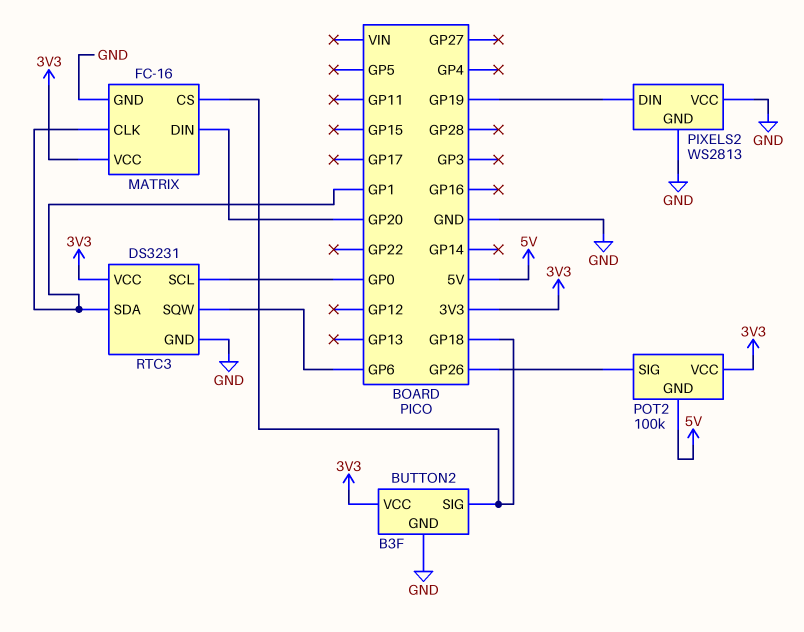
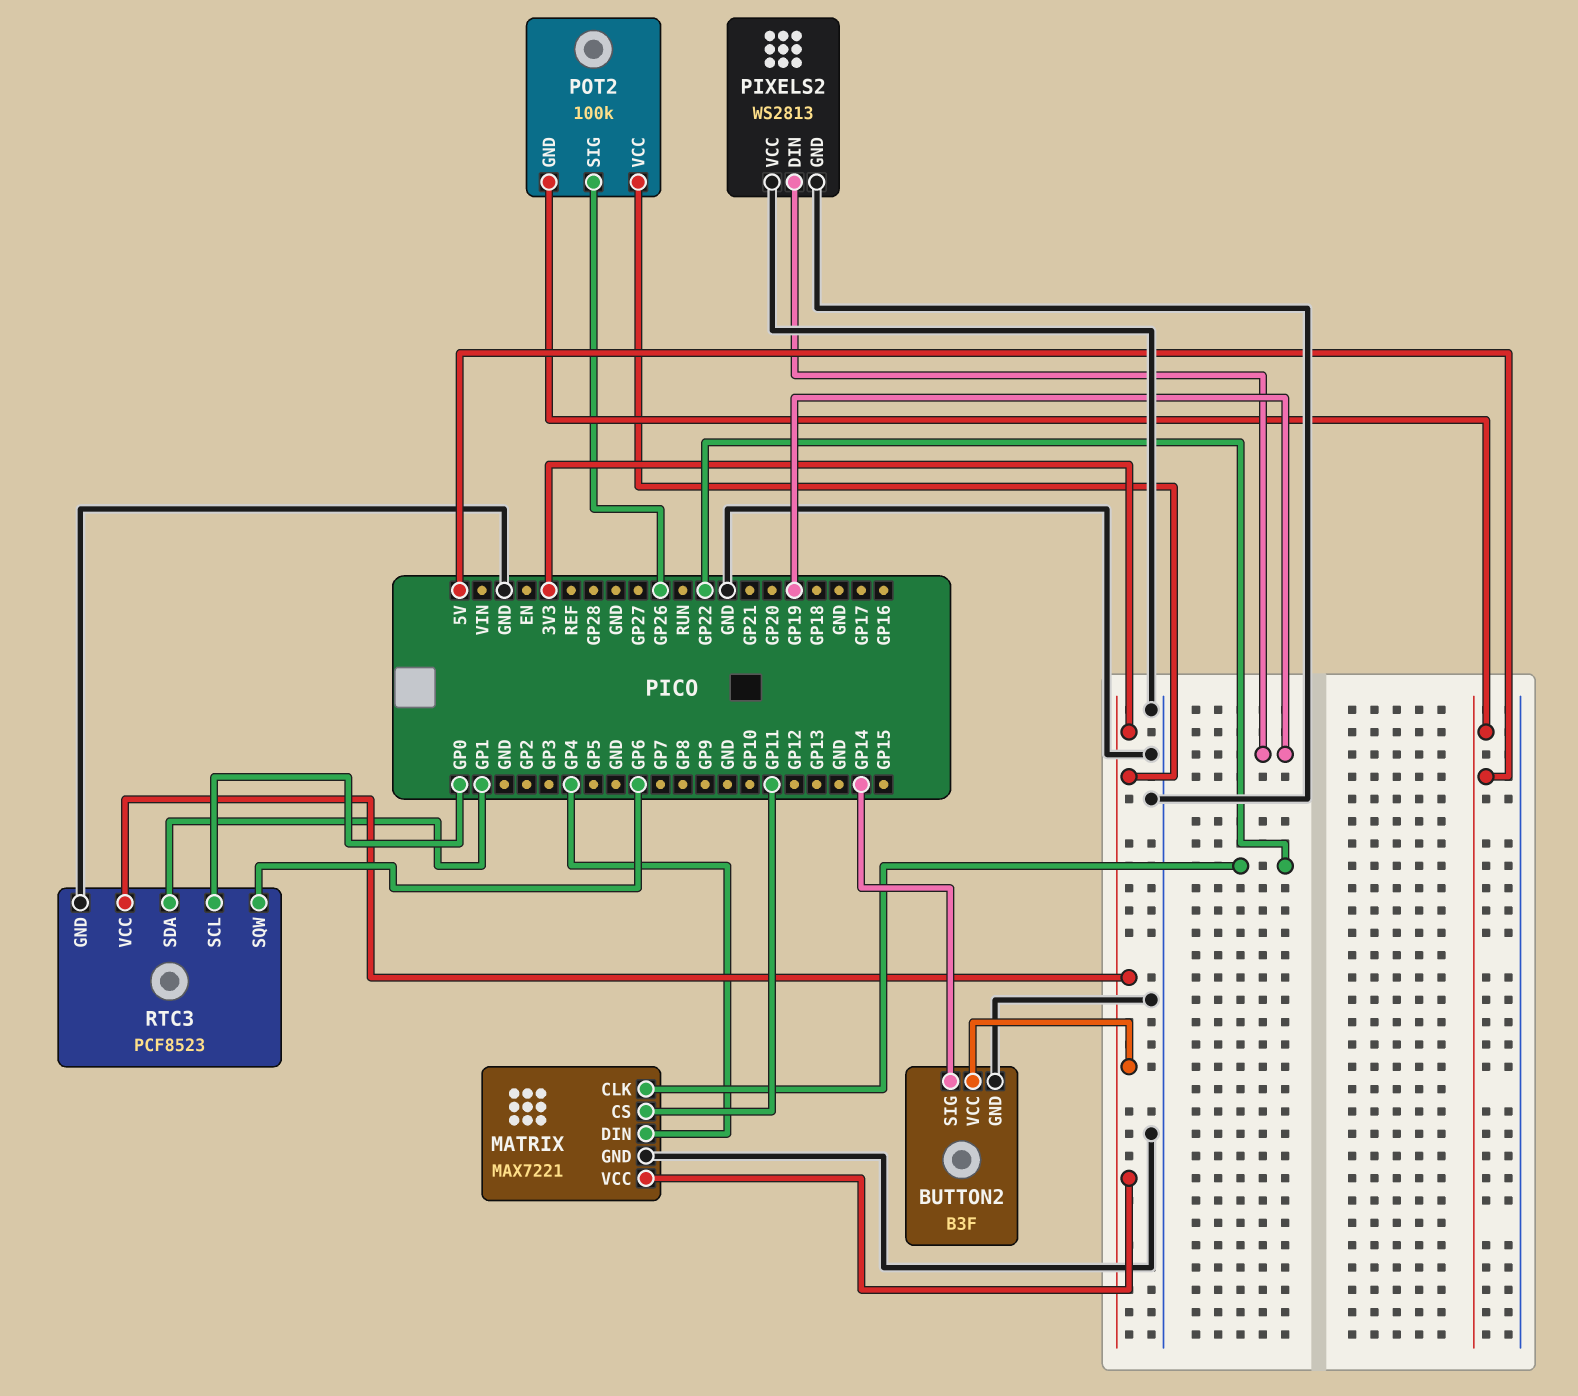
BUTTON2 pin SIG: GP18 -> GP14
MATRIX: FC-16 -> MAX7221
MATRIX pin CLK: GP1 -> GP22
MATRIX pin CS: GP18 -> GP11
MATRIX pin DIN: GP20 -> GP4
RTC3: DS3231 -> PCF8523

